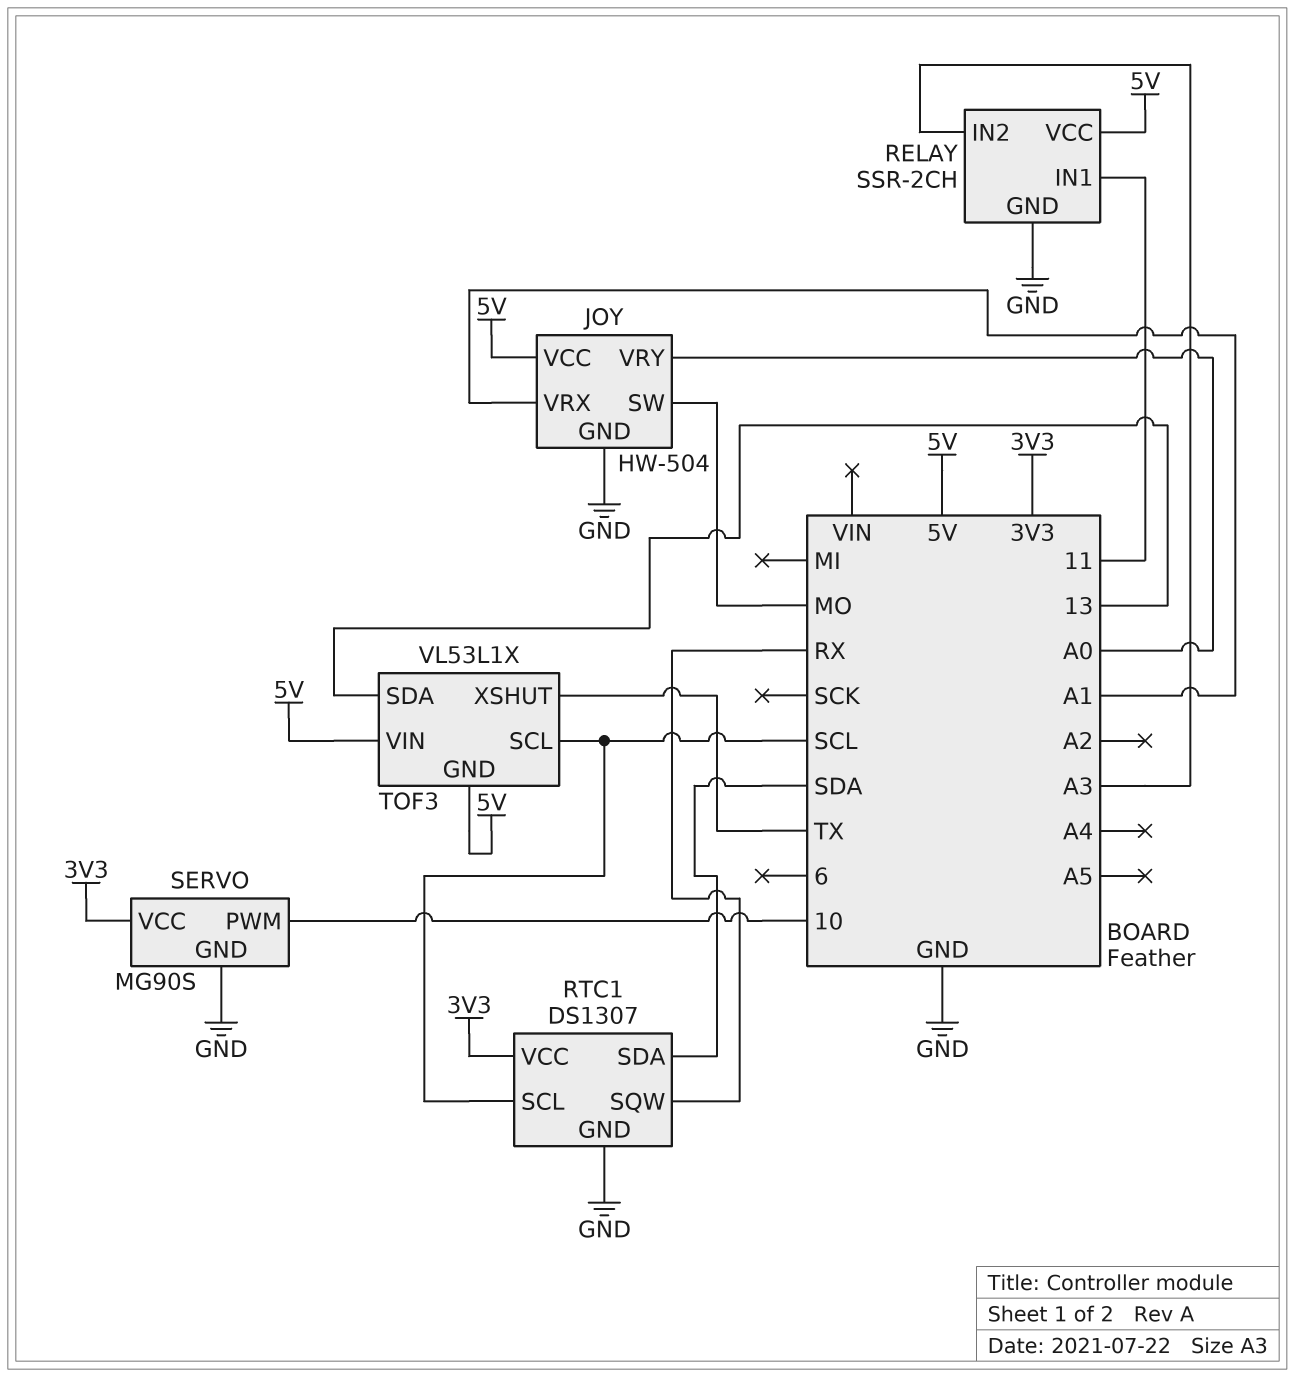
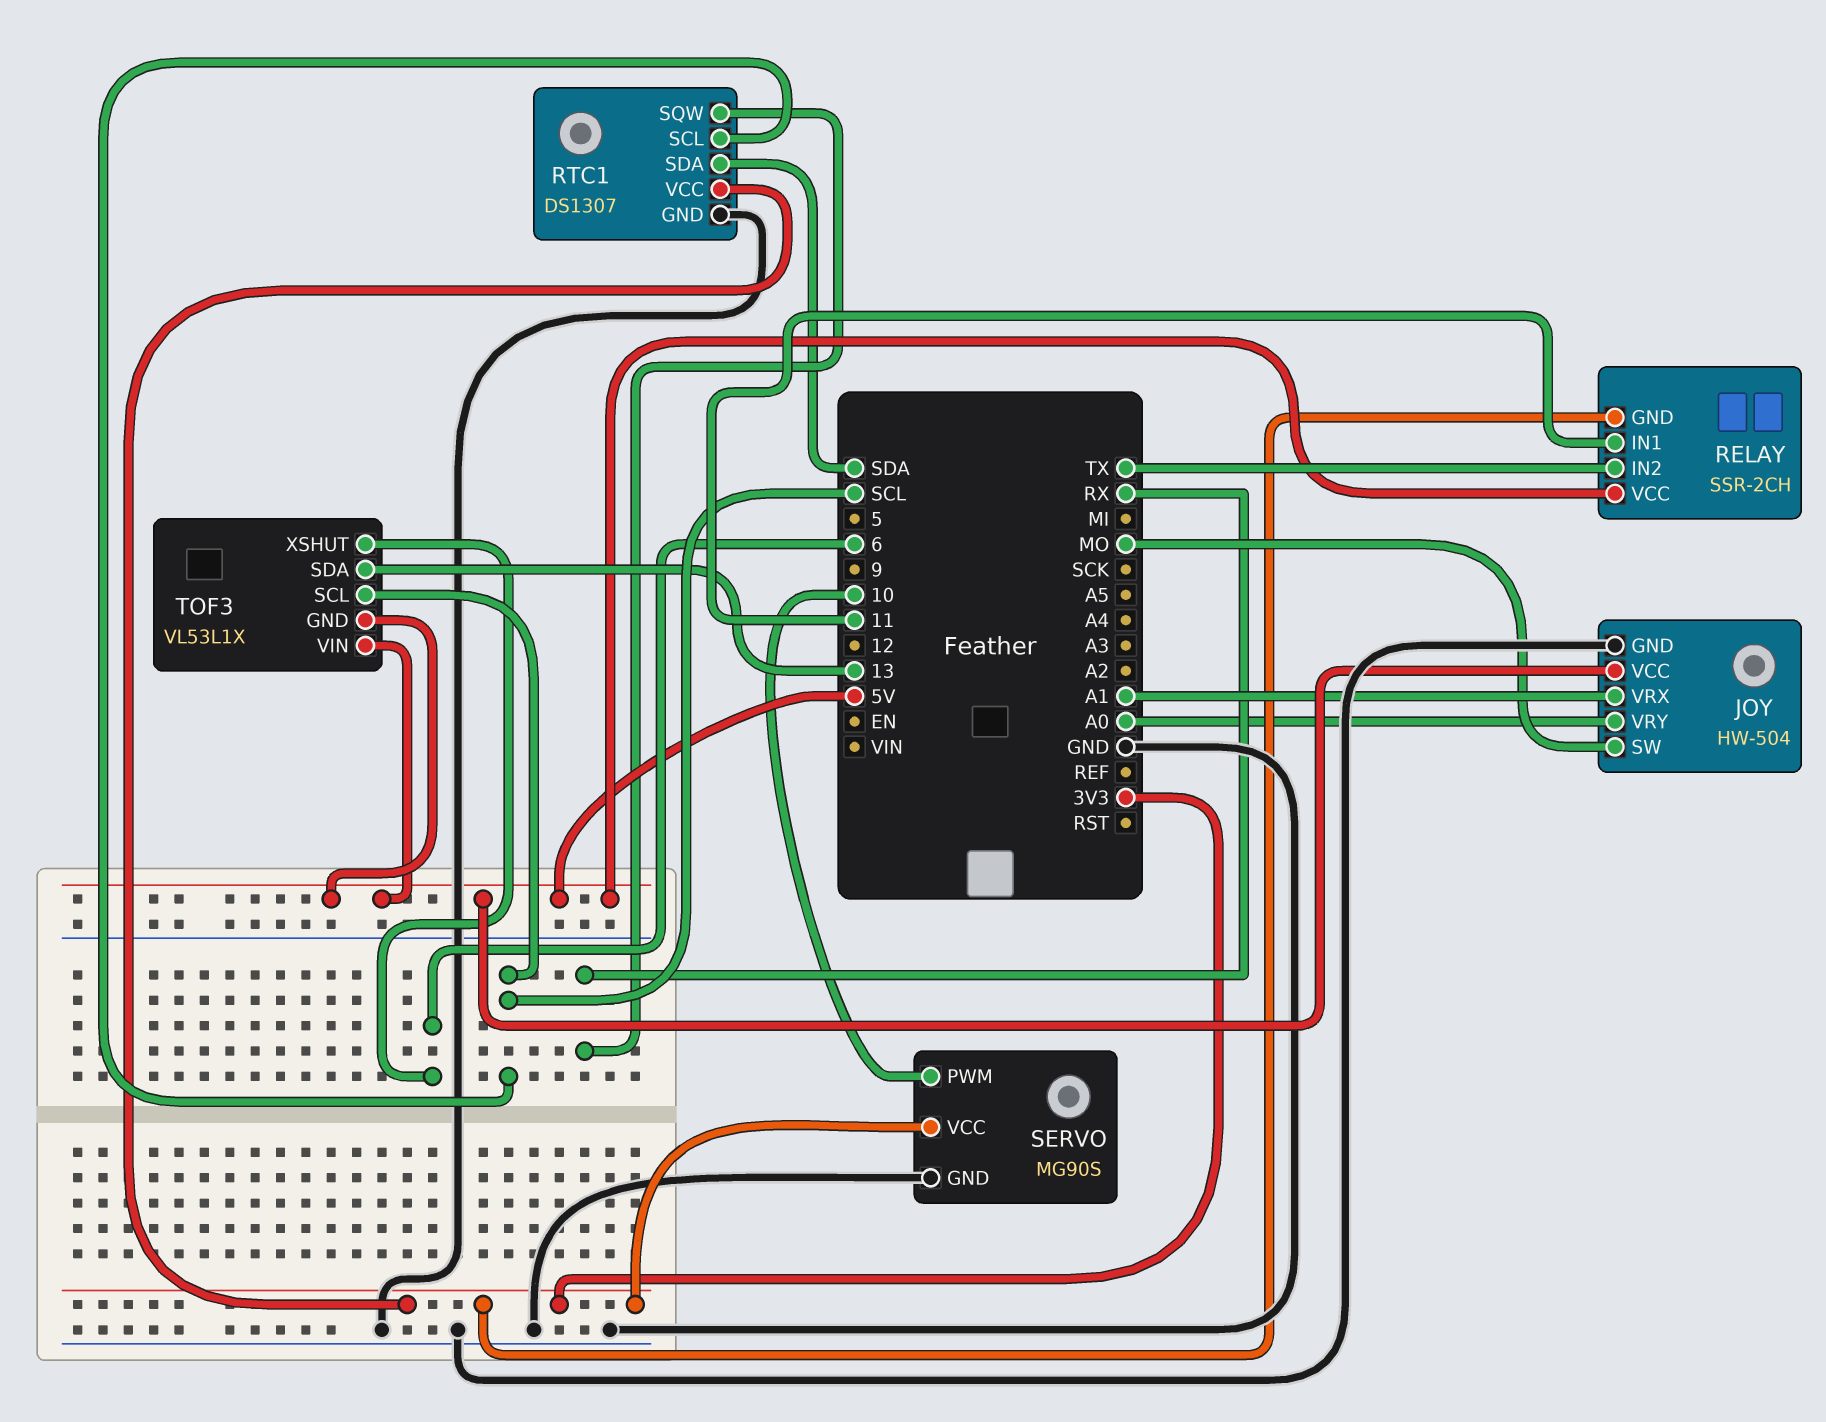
RELAY pin GND: GND -> 3V3
RELAY pin IN2: A3 -> TX
TOF3 pin XSHUT: TX -> 6

